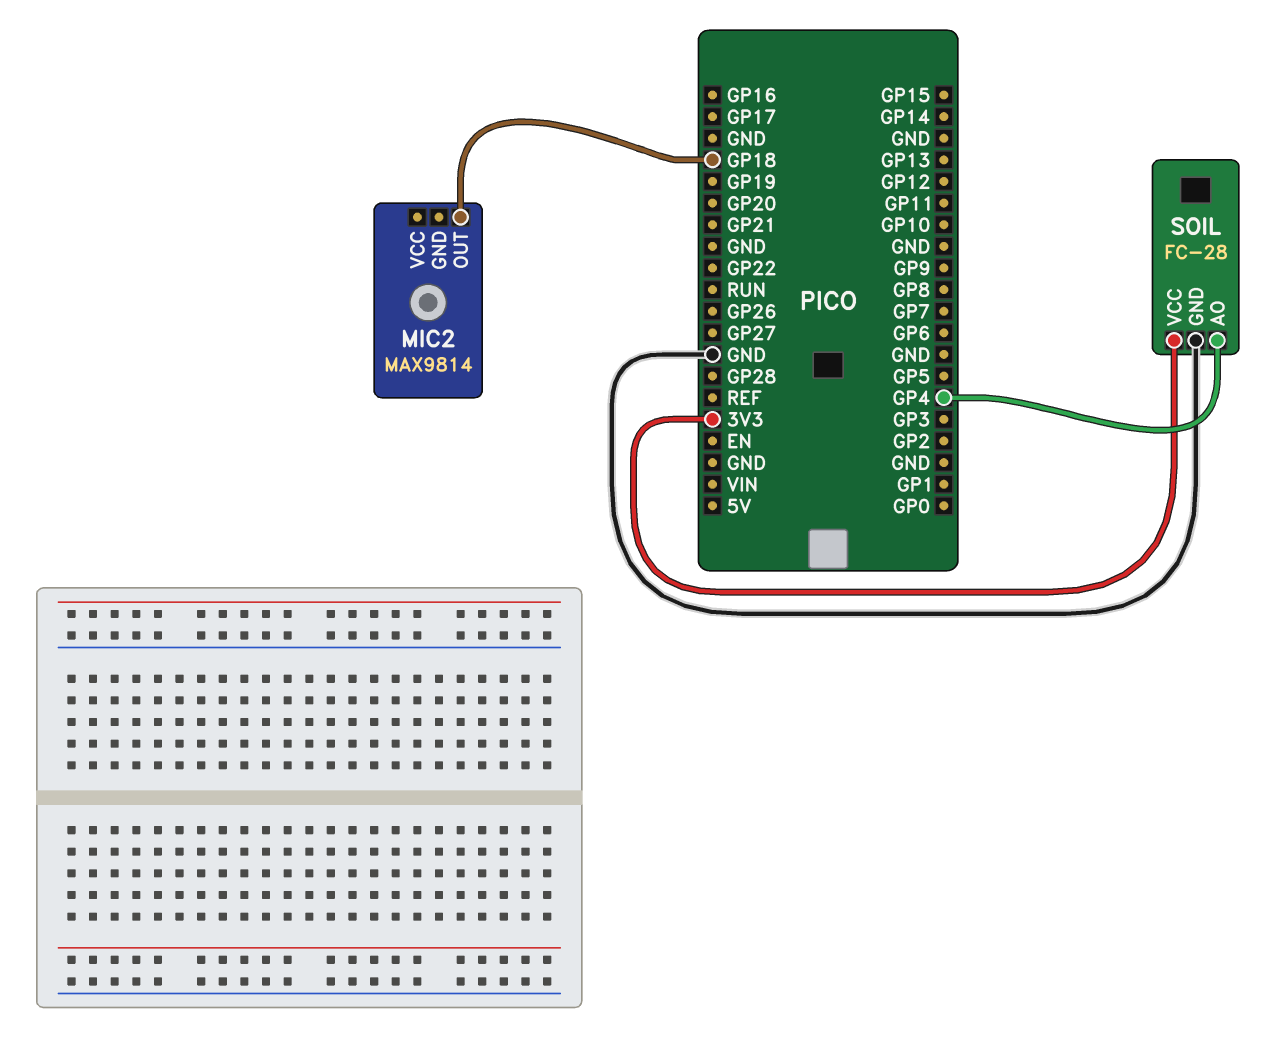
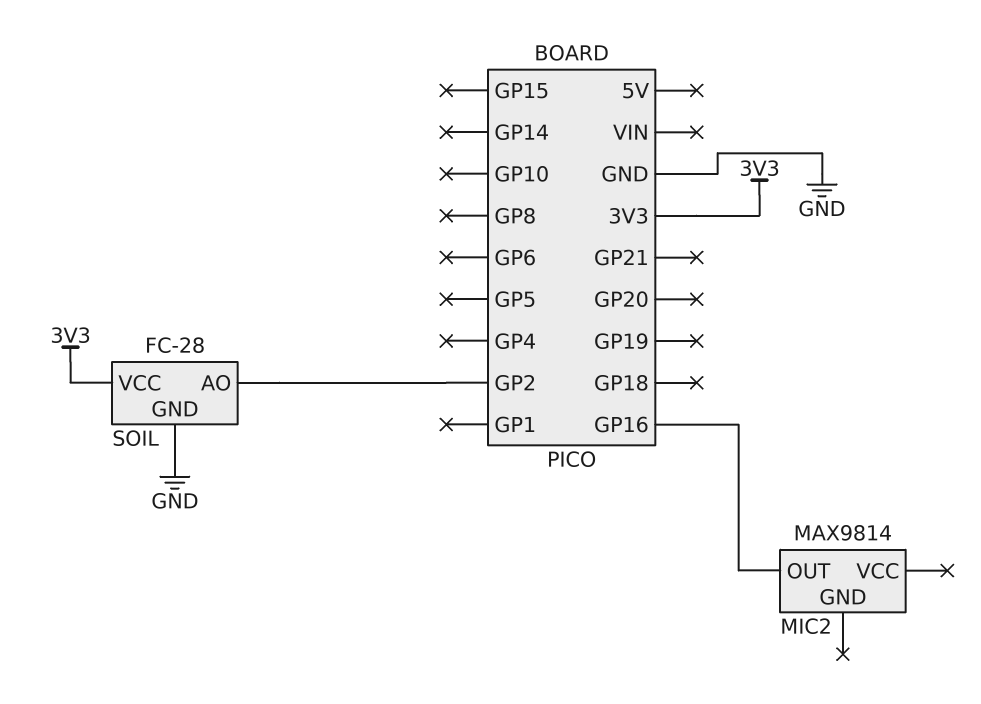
MIC2 pin OUT: GP18 -> GP16
SOIL pin AO: GP4 -> GP2

